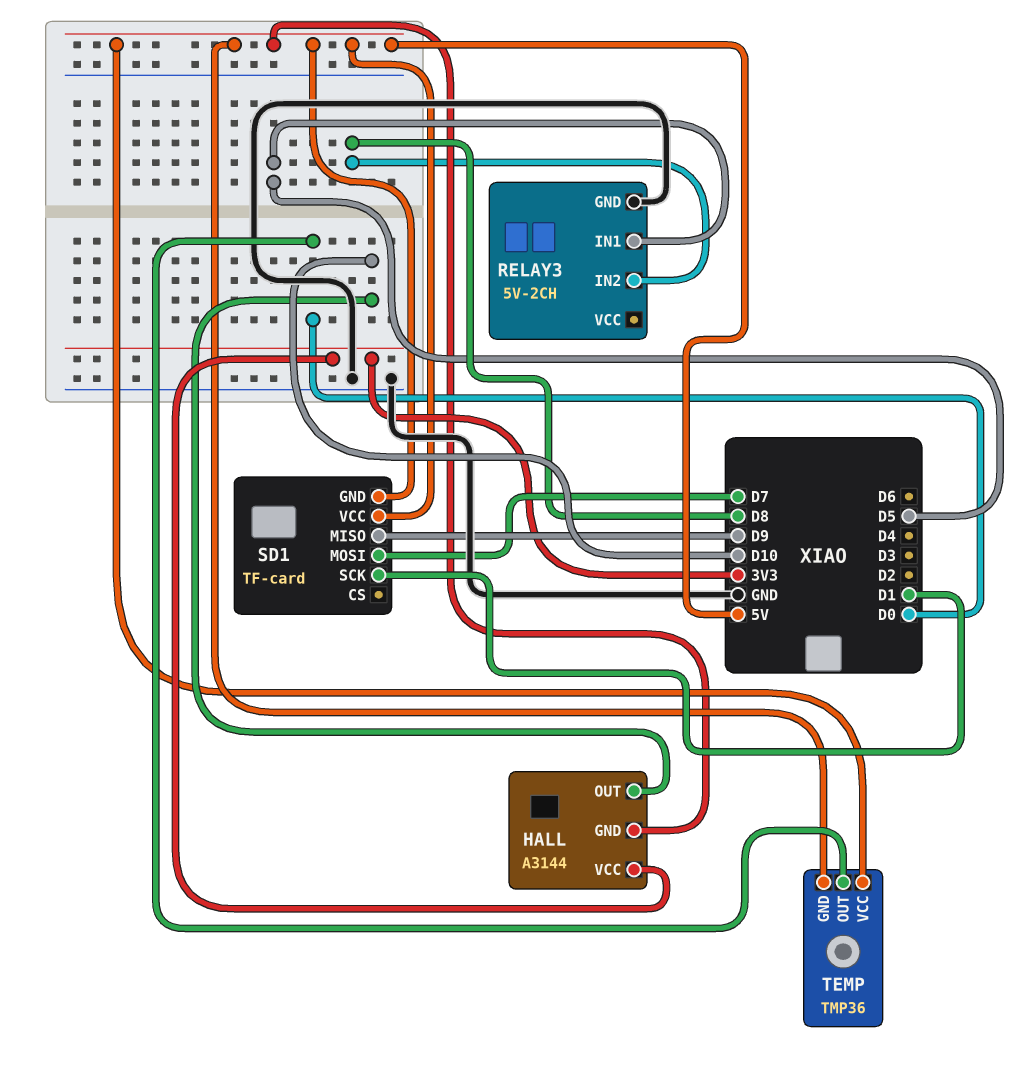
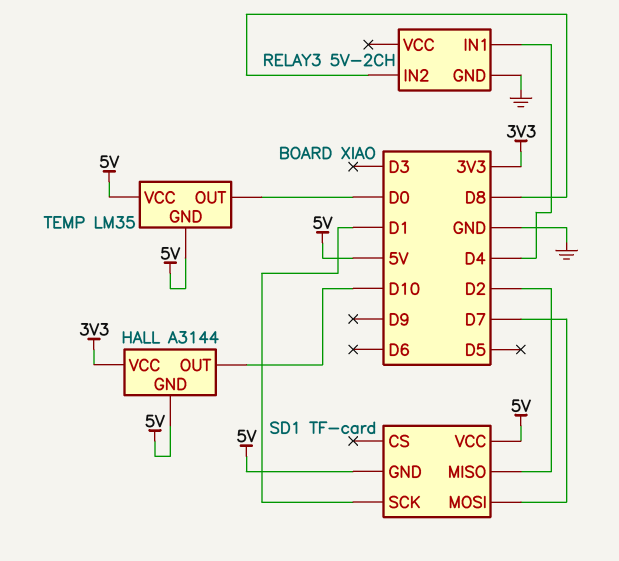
RELAY3 pin IN1: D5 -> D4
SD1 pin MISO: D9 -> D2
TEMP: TMP36 -> LM35

